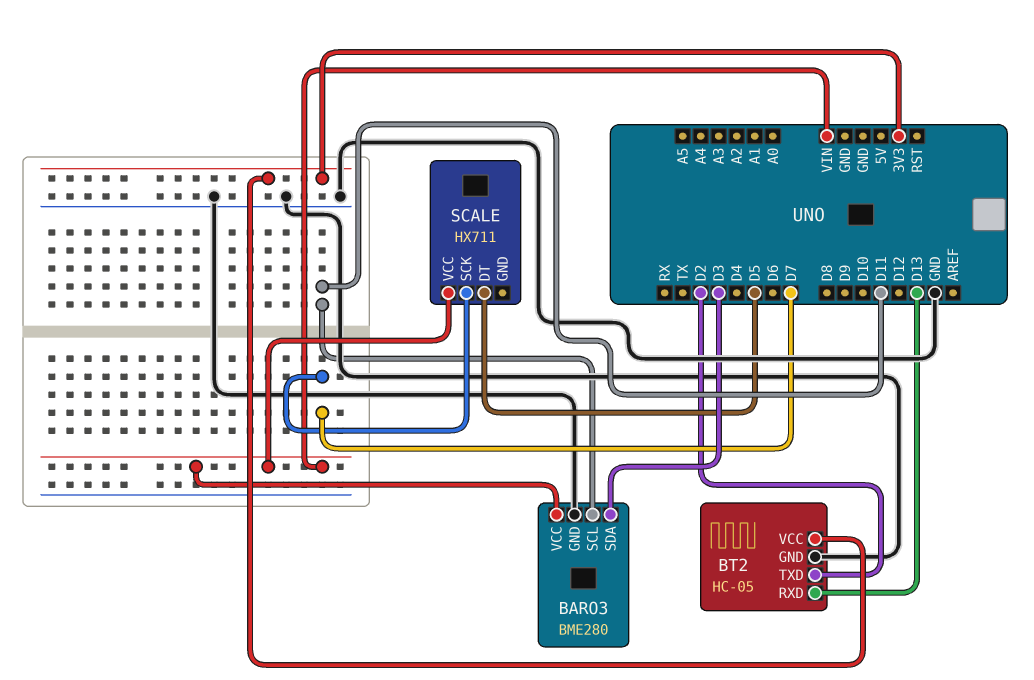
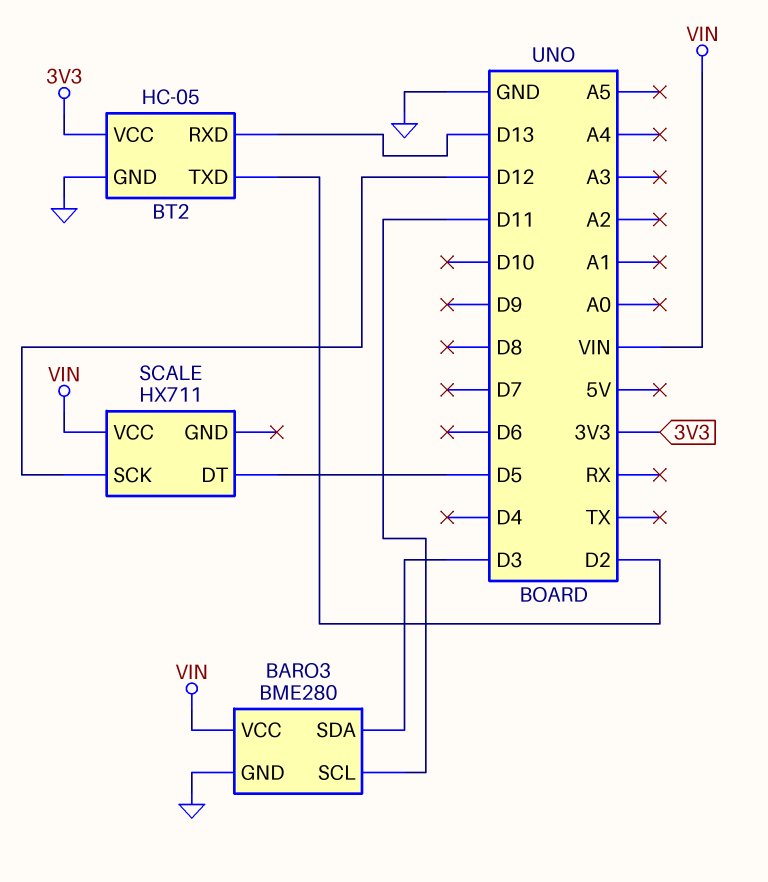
SCALE pin SCK: D7 -> D12

